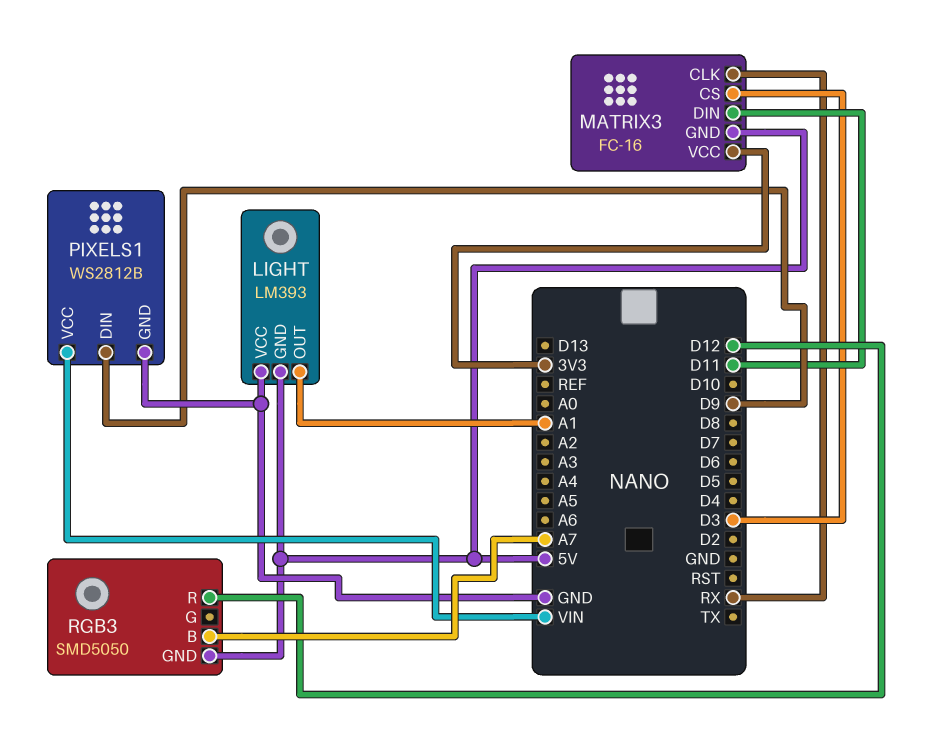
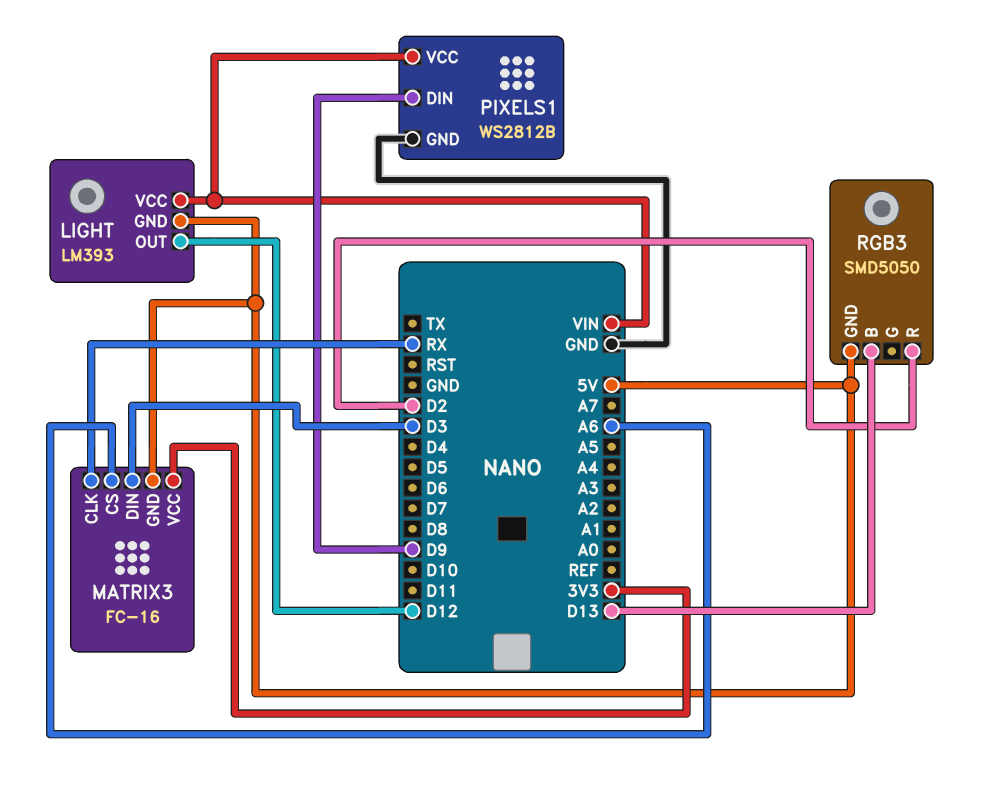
LIGHT pin OUT: A1 -> D12
LIGHT pin VCC: GND -> VIN
MATRIX3 pin CS: D3 -> A6
MATRIX3 pin DIN: D11 -> D3
RGB3 pin B: A7 -> D13
RGB3 pin R: D12 -> D2

